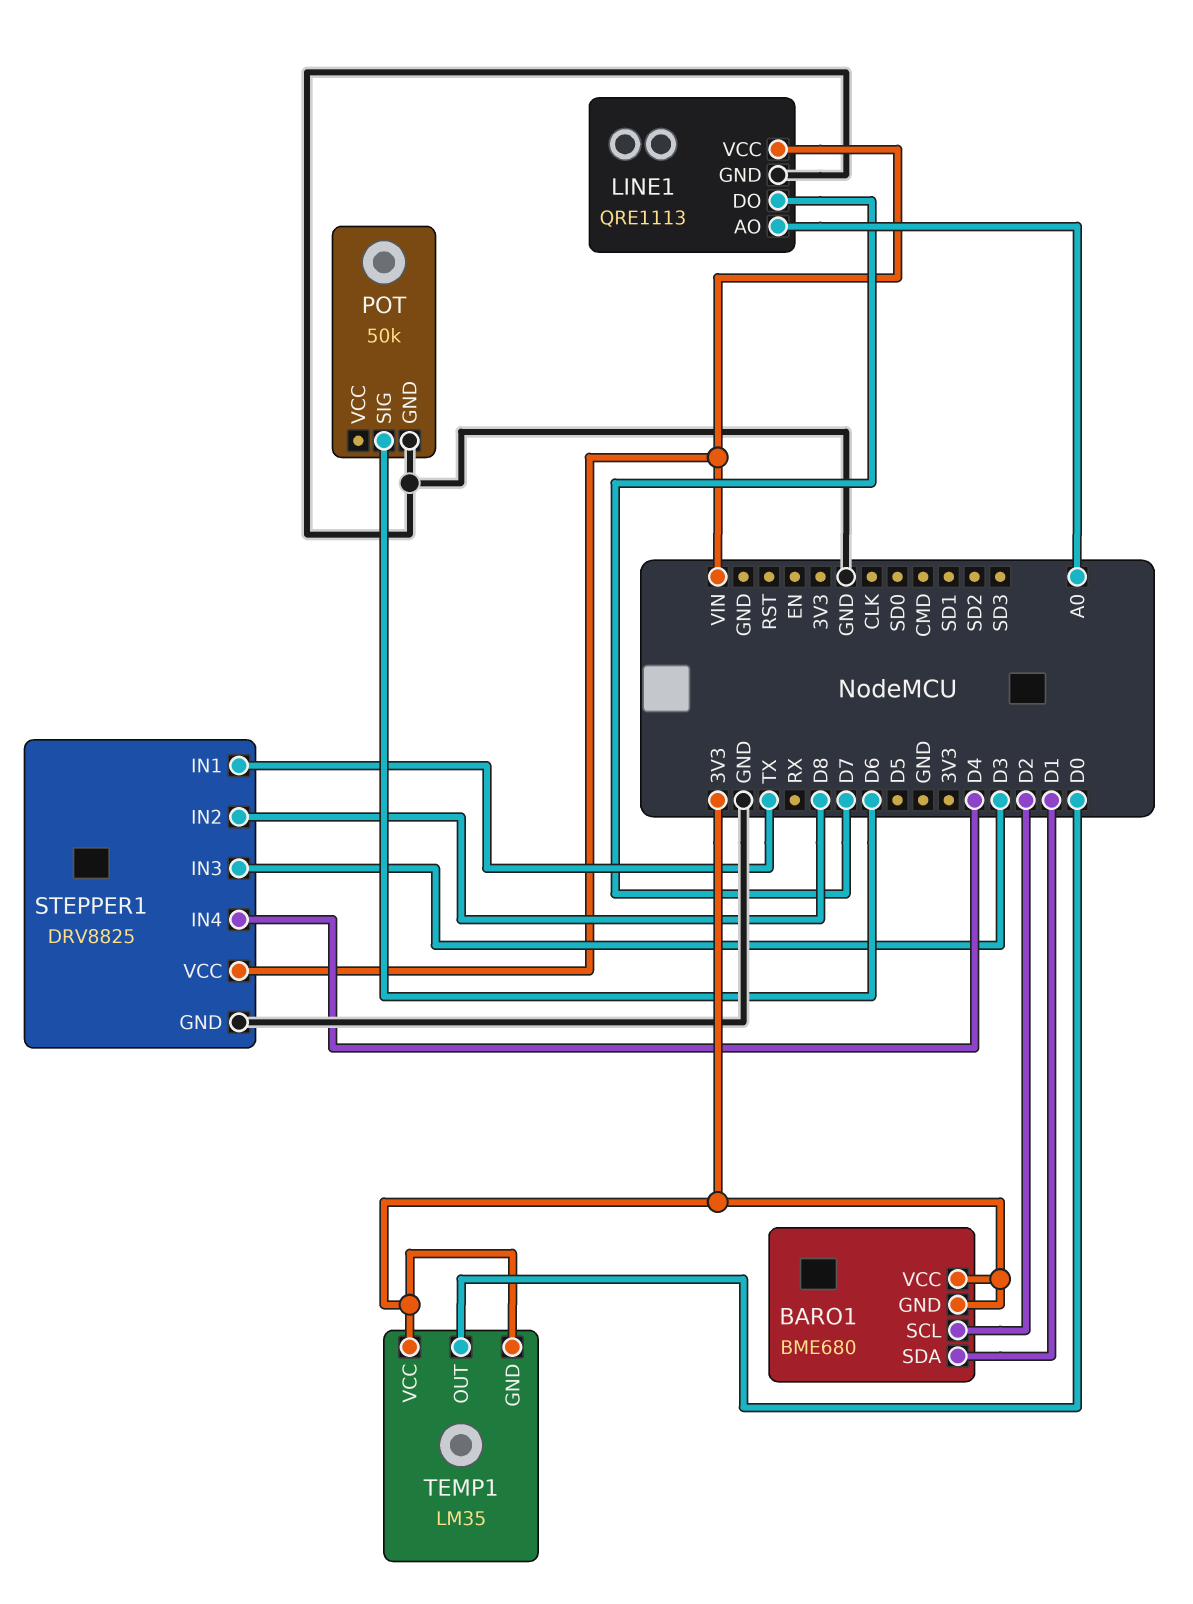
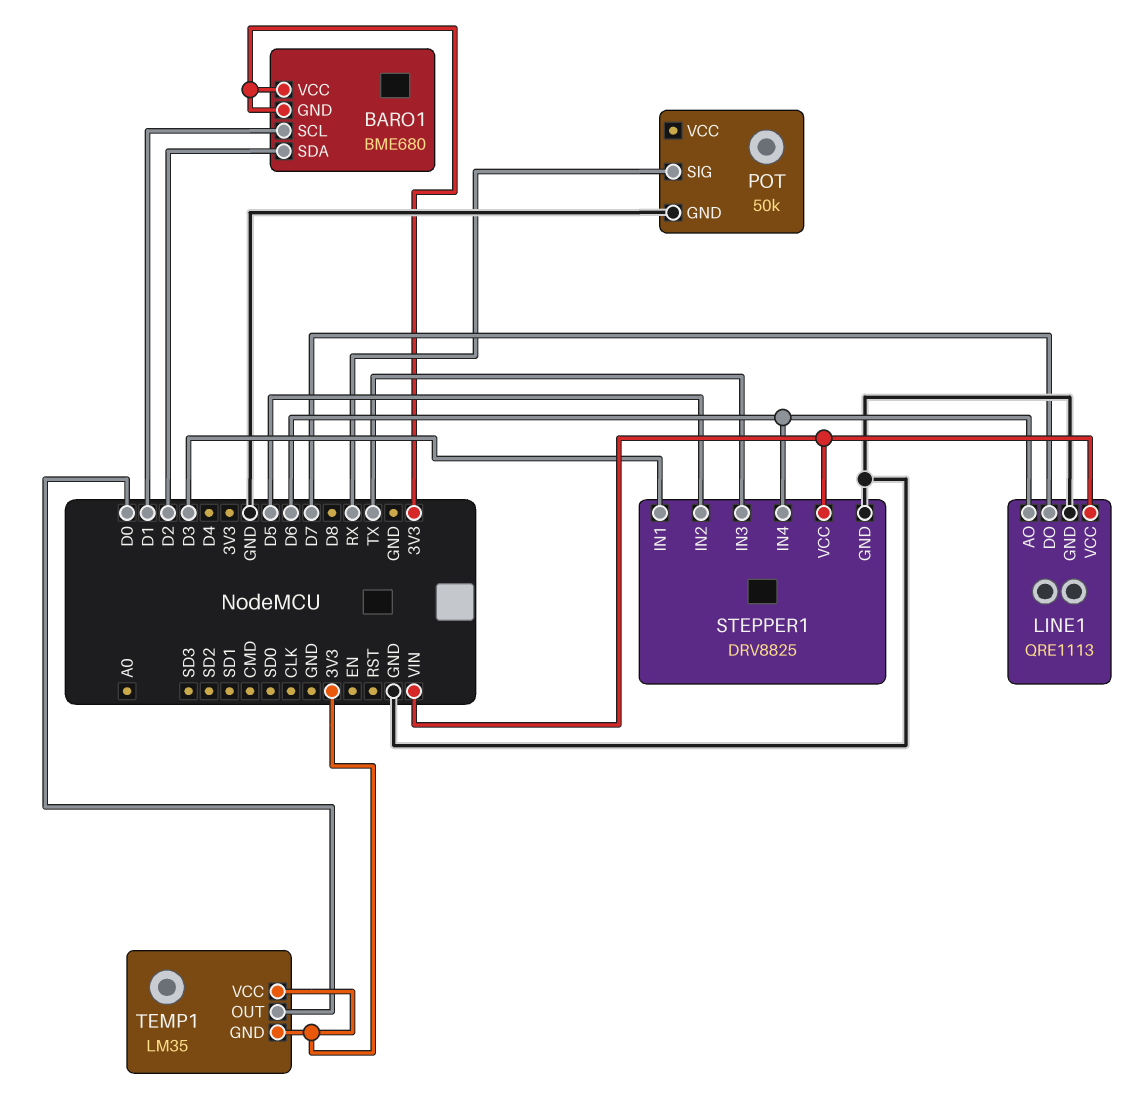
BARO1 pin SCL: D2 -> D1
BARO1 pin SDA: D1 -> D2
LINE1 pin AO: A0 -> D6
POT pin SIG: D6 -> RX
STEPPER1 pin IN1: TX -> D3
STEPPER1 pin IN2: D8 -> D5
STEPPER1 pin IN3: D3 -> TX
STEPPER1 pin IN4: D4 -> D6

